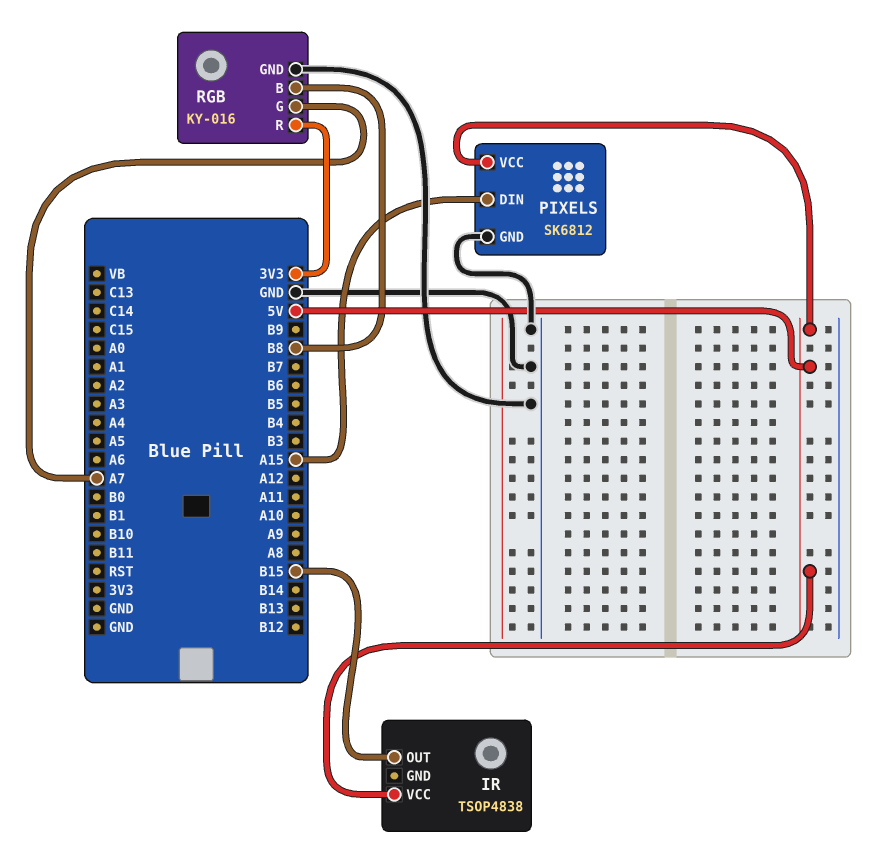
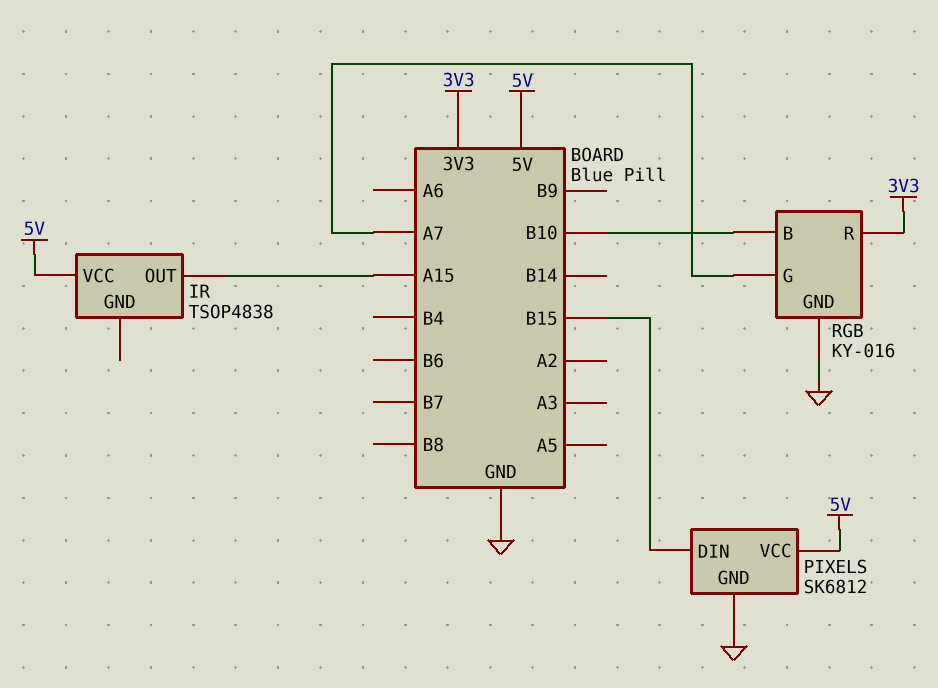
IR pin OUT: B15 -> A15
PIXELS pin DIN: A15 -> B15
RGB pin B: B8 -> B10

